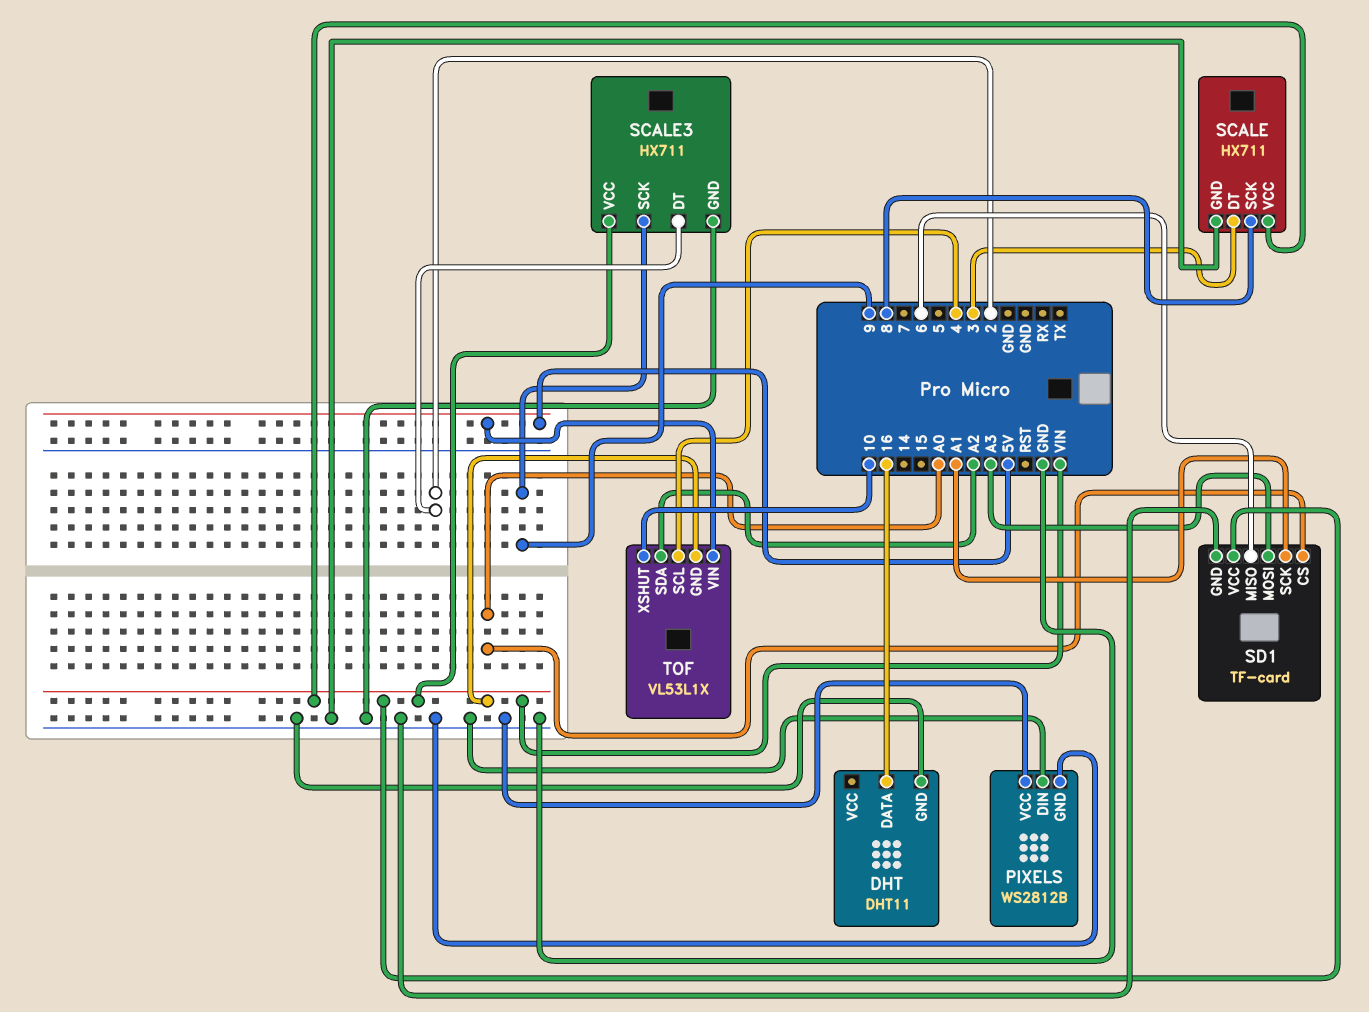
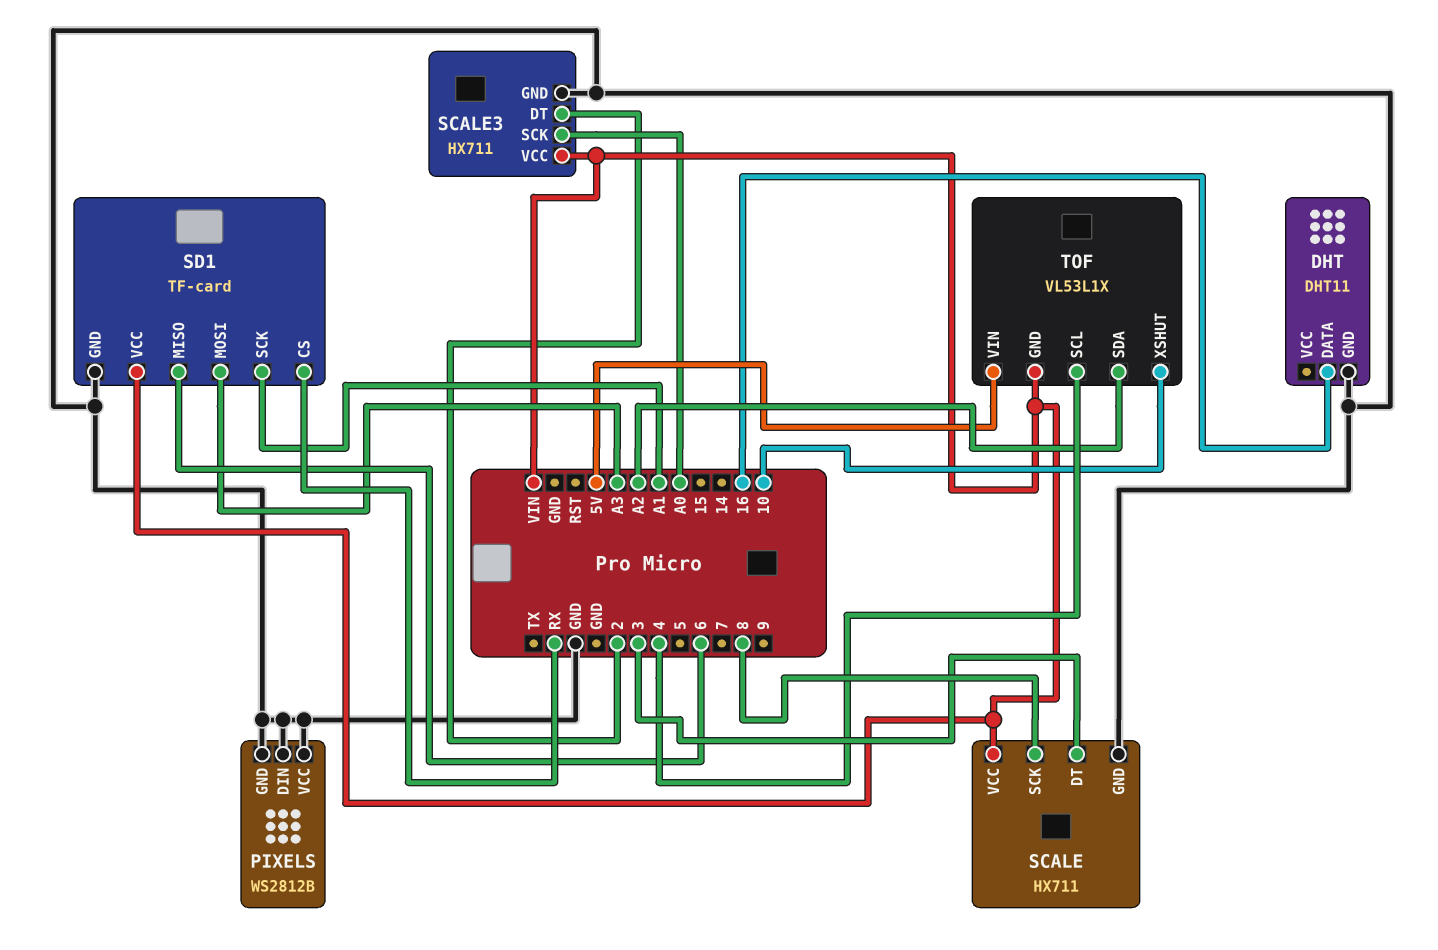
SCALE3 pin SCK: 9 -> A0
SD1 pin CS: A0 -> RX

